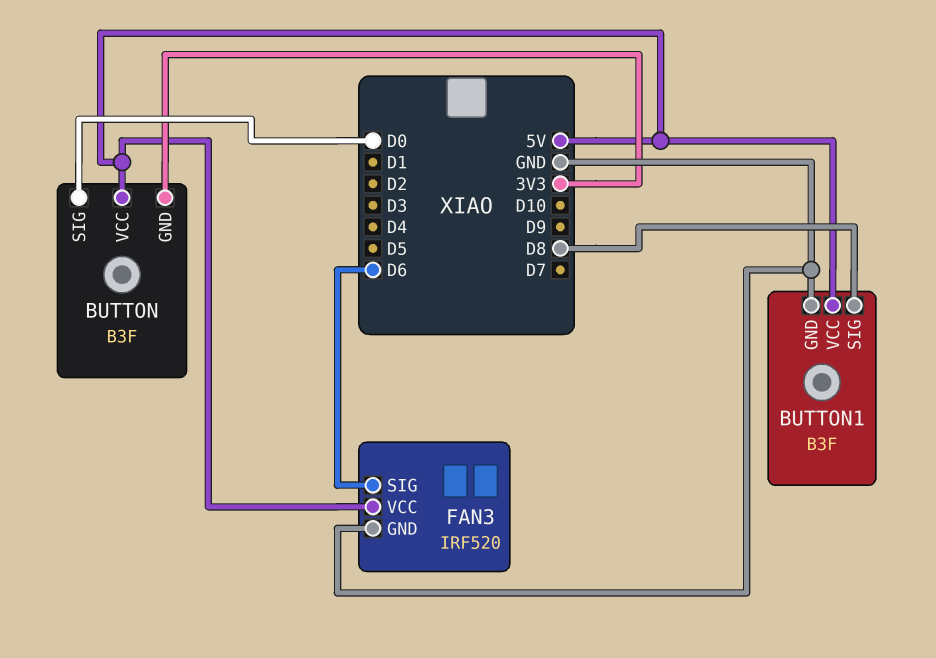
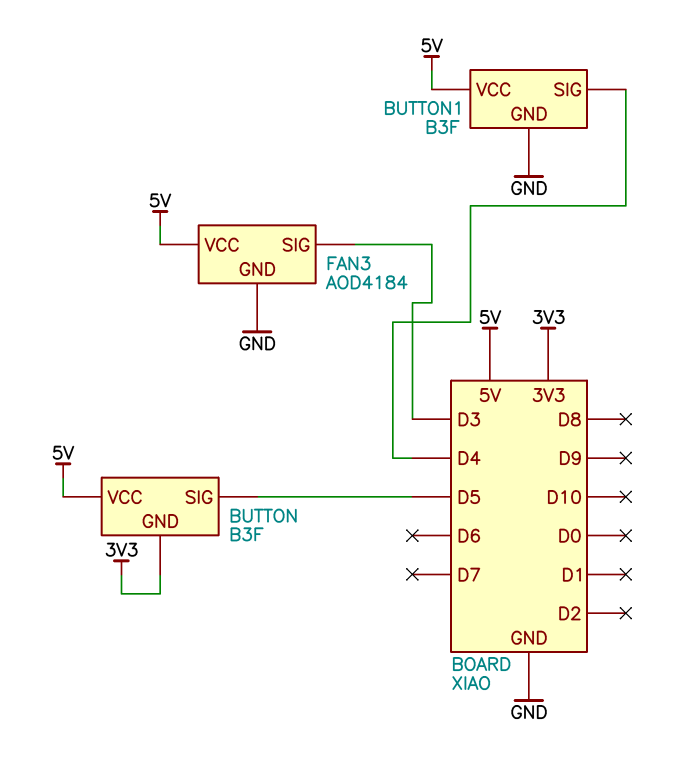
BUTTON pin SIG: D0 -> D5
BUTTON1 pin SIG: D8 -> D4
FAN3: IRF520 -> AOD4184
FAN3 pin SIG: D6 -> D3

